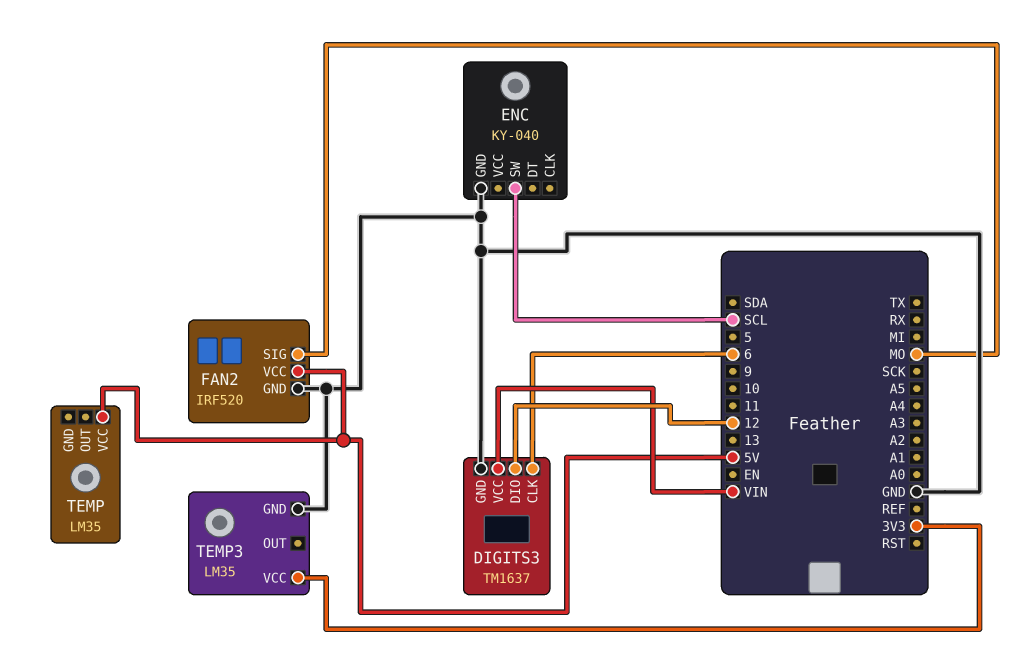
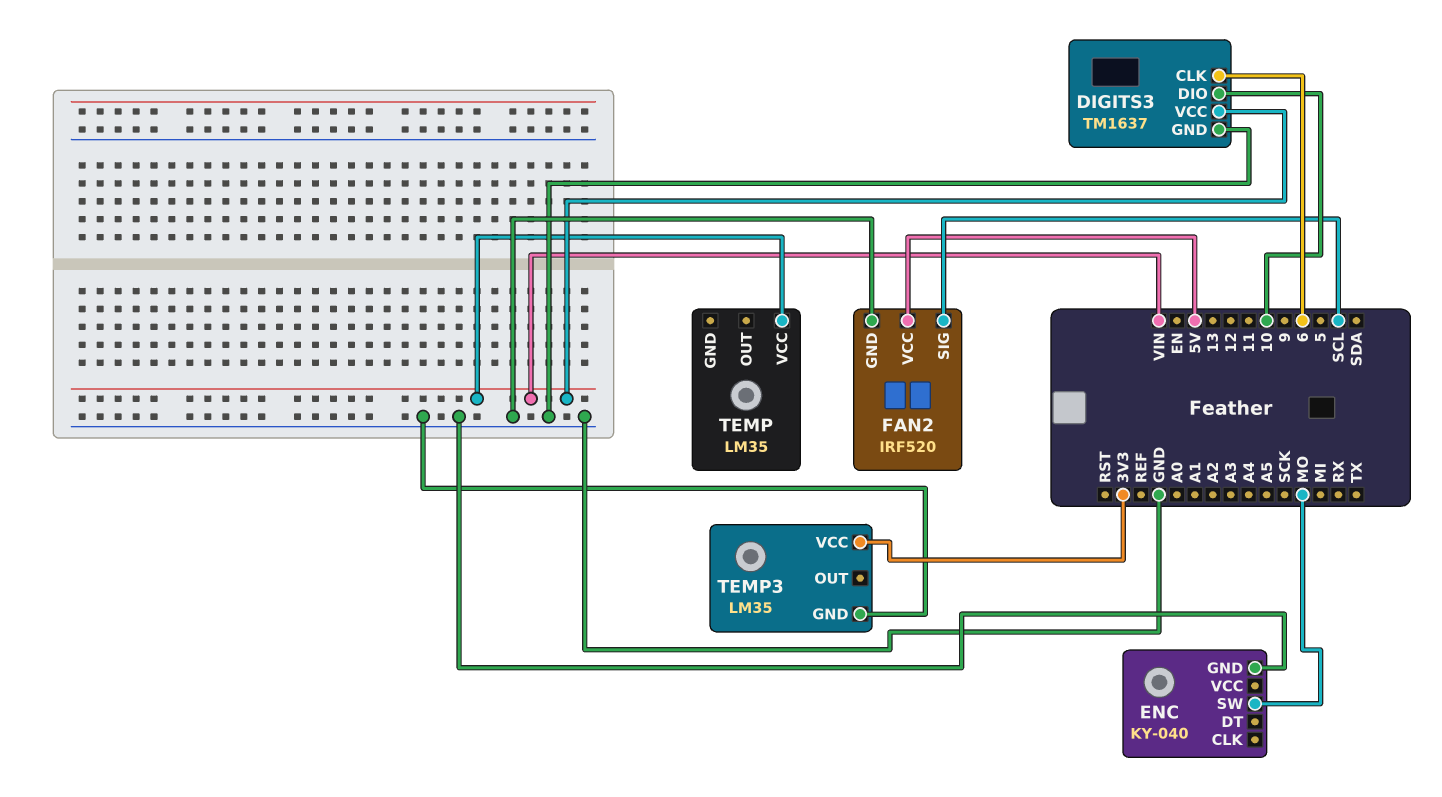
DIGITS3 pin DIO: 12 -> 10
ENC pin SW: SCL -> MO
FAN2 pin SIG: MO -> SCL
TEMP pin VCC: 5V -> VIN

